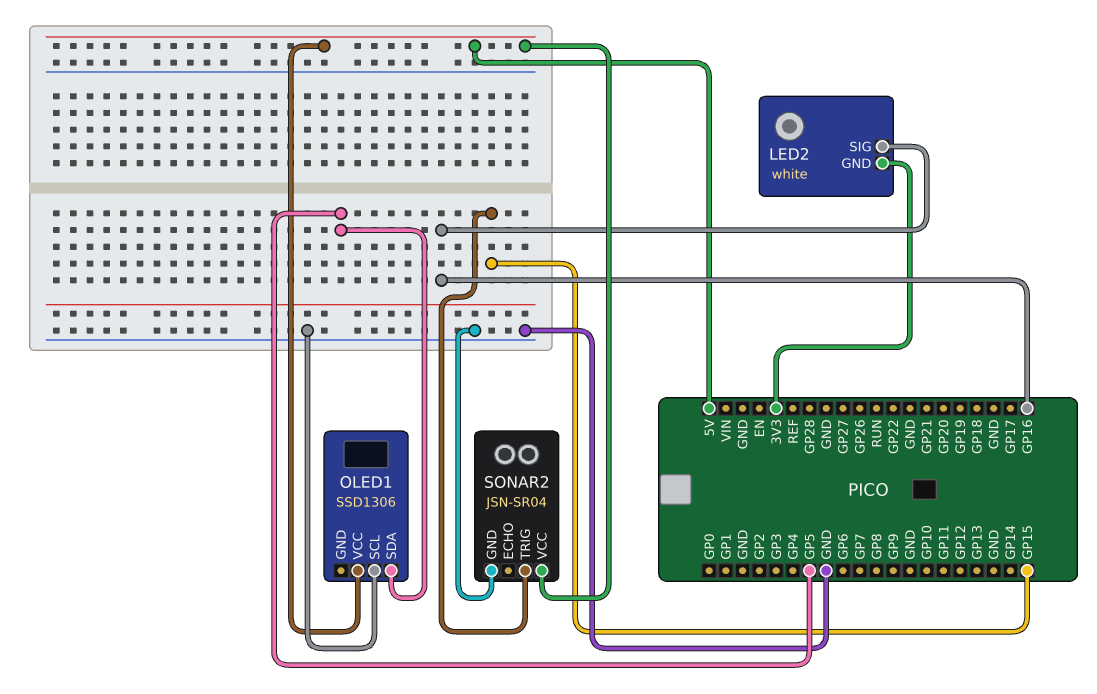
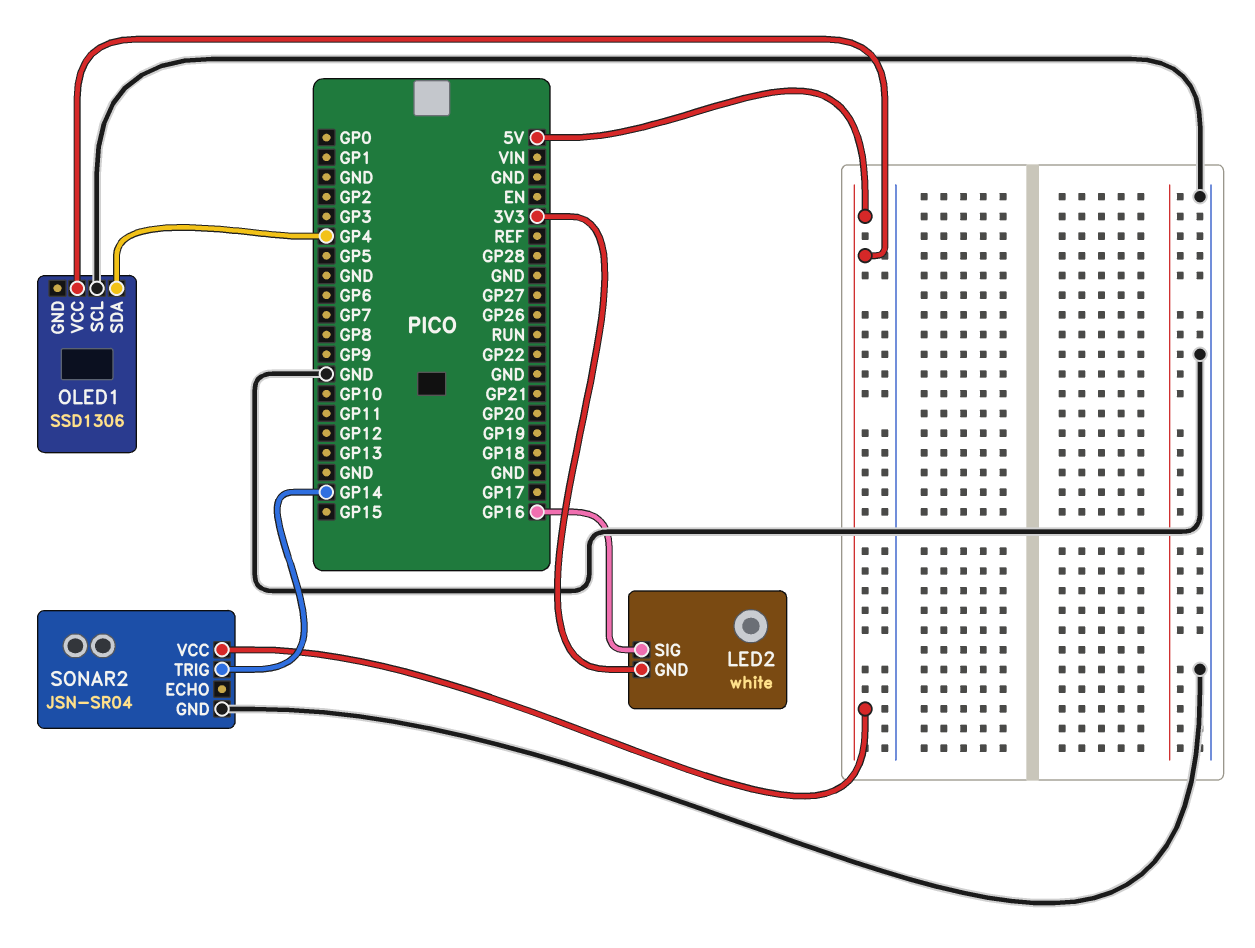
OLED1 pin SDA: GP5 -> GP4
SONAR2 pin TRIG: GP15 -> GP14

